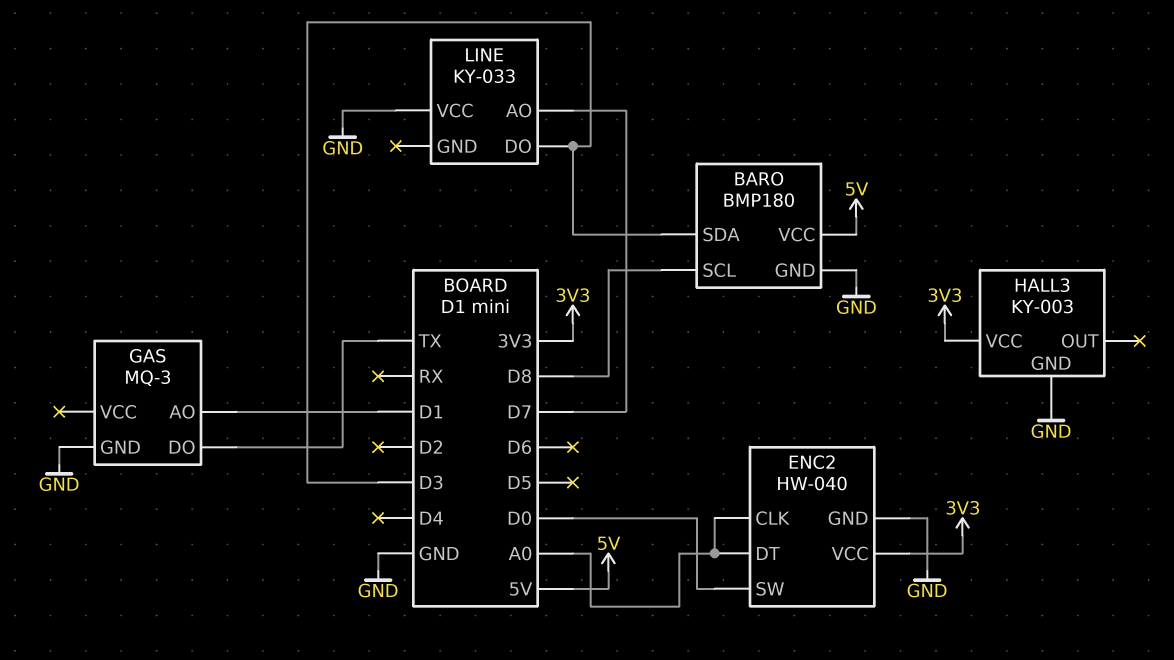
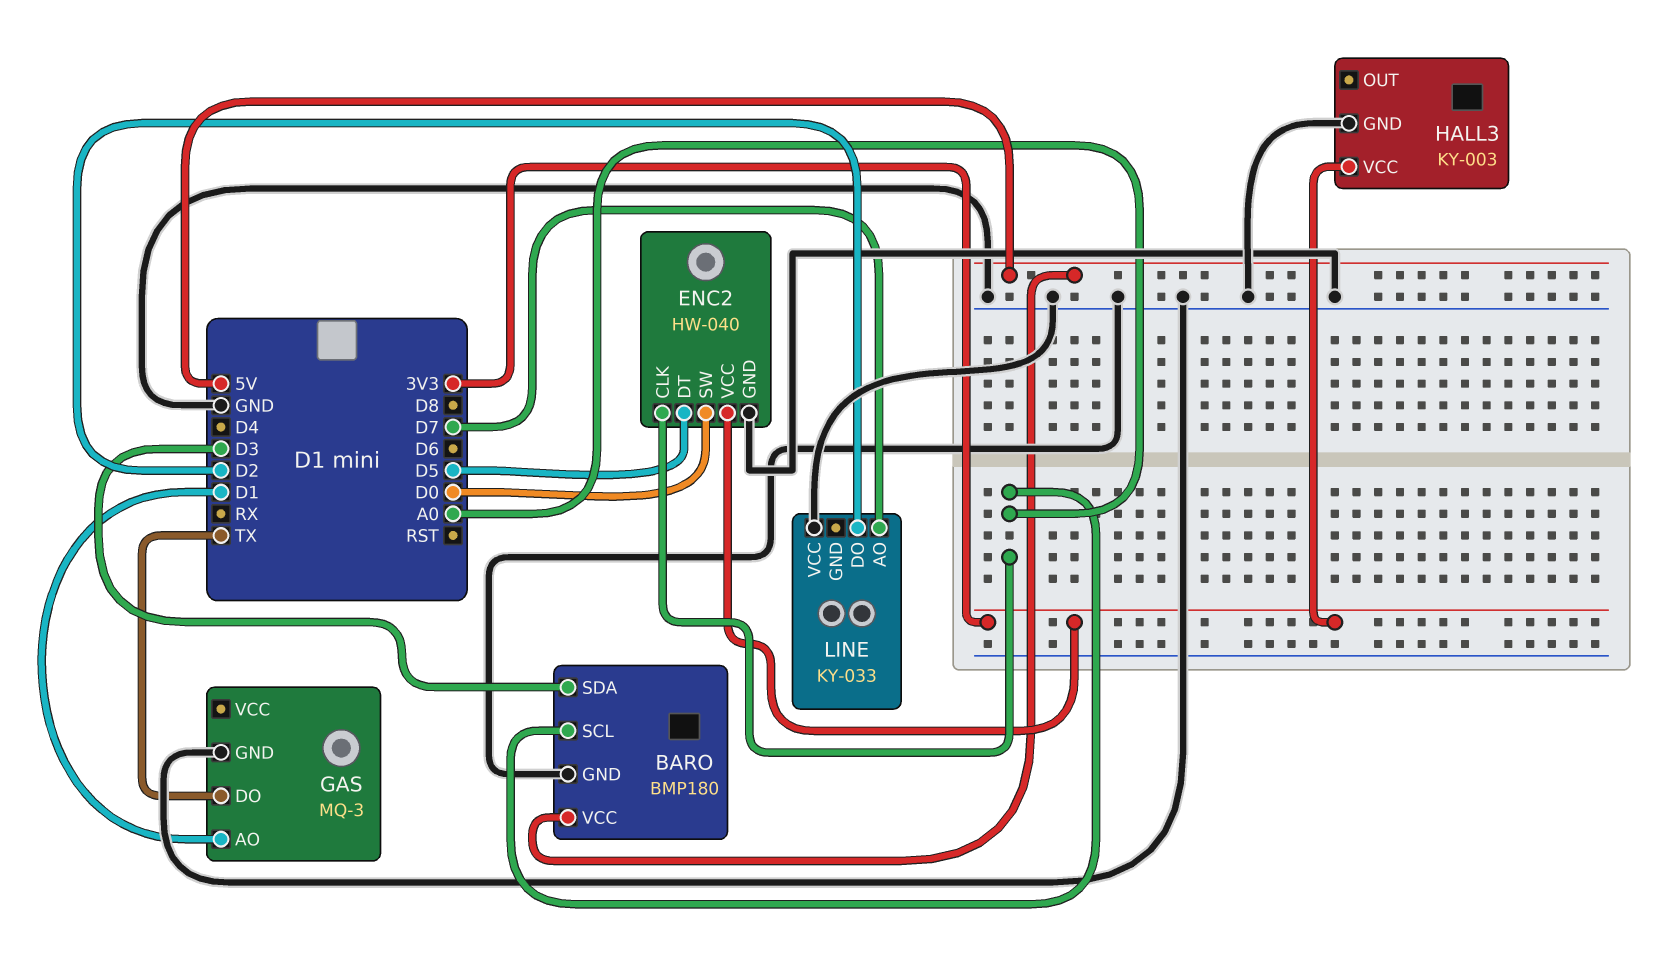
BARO pin SCL: D8 -> A0
ENC2 pin DT: A0 -> D5
LINE pin DO: D3 -> D2

